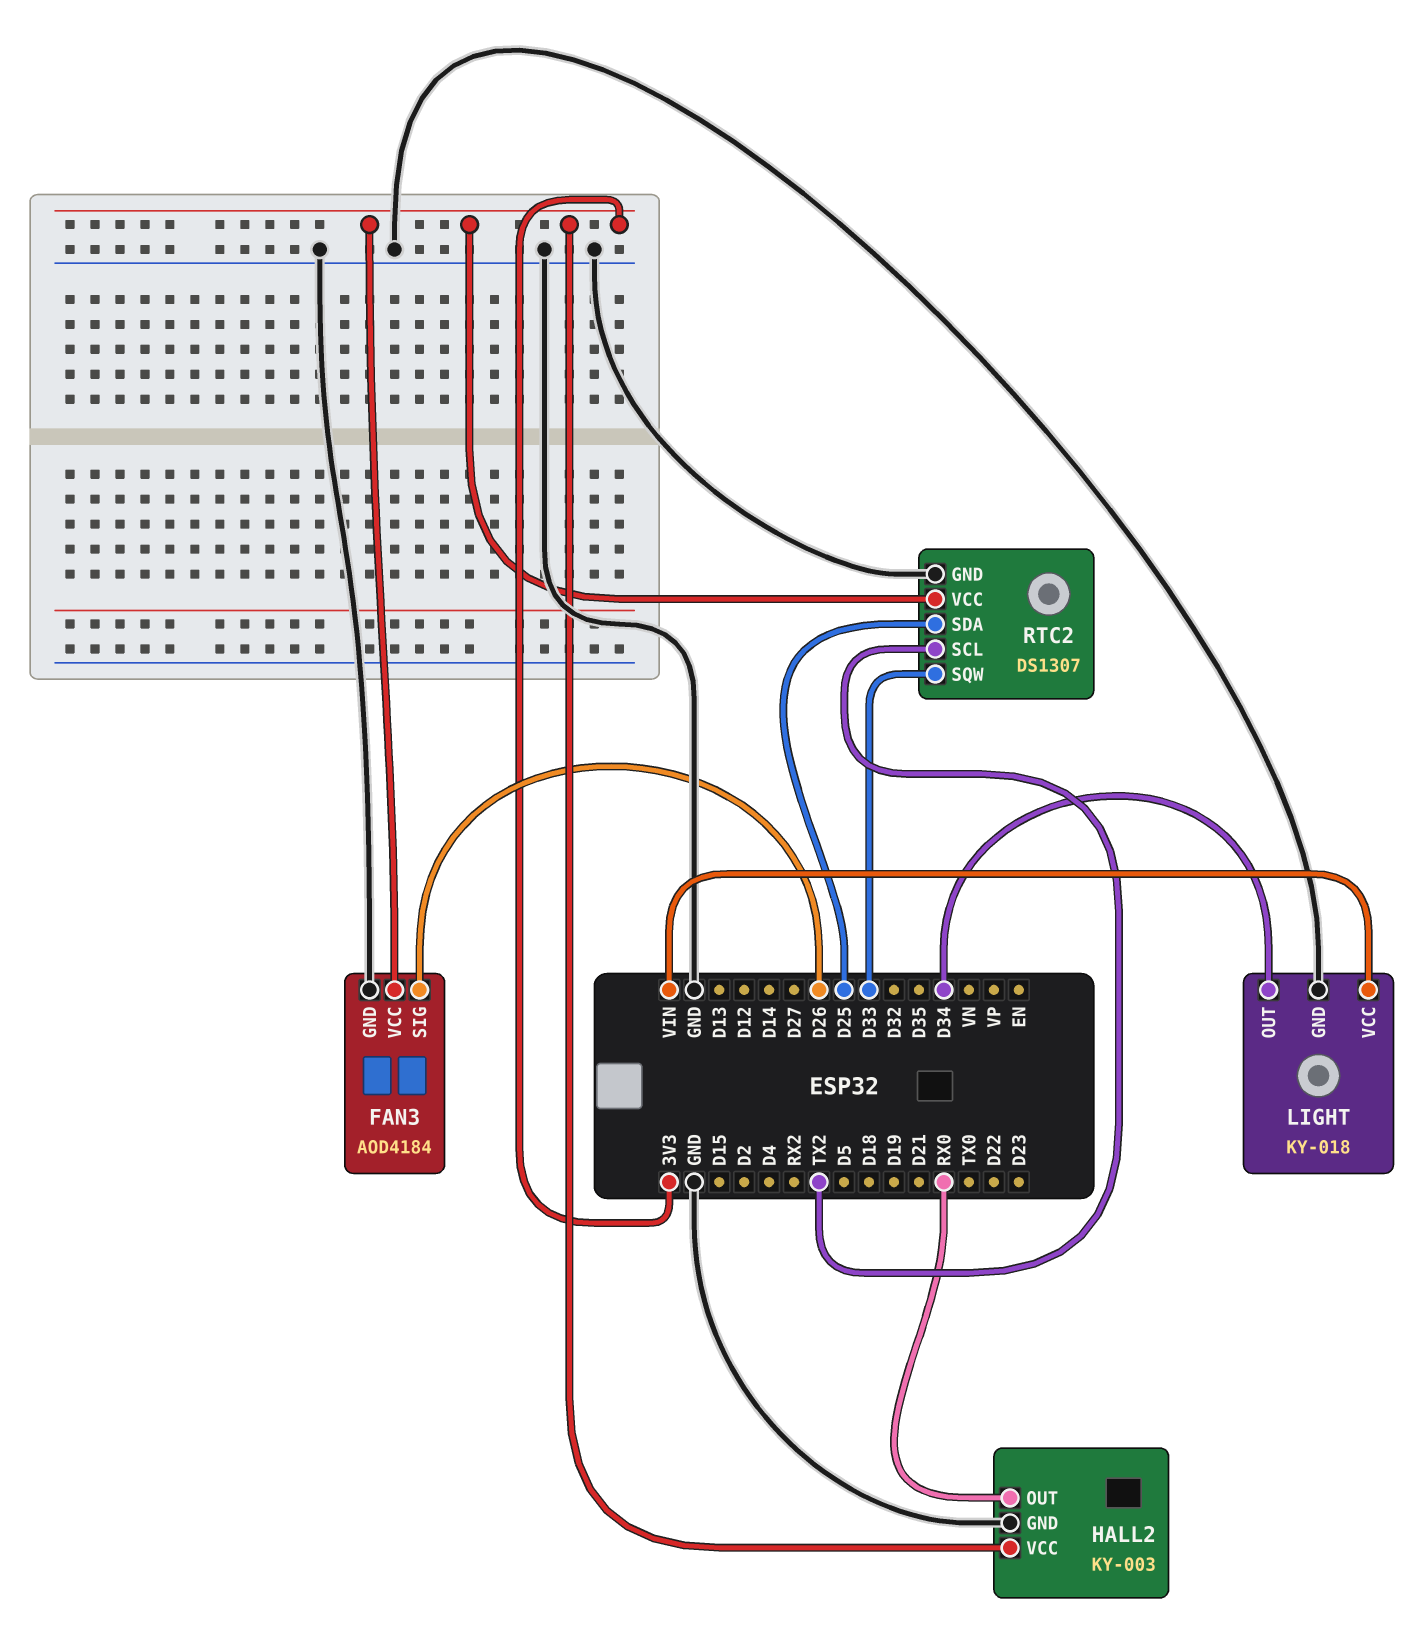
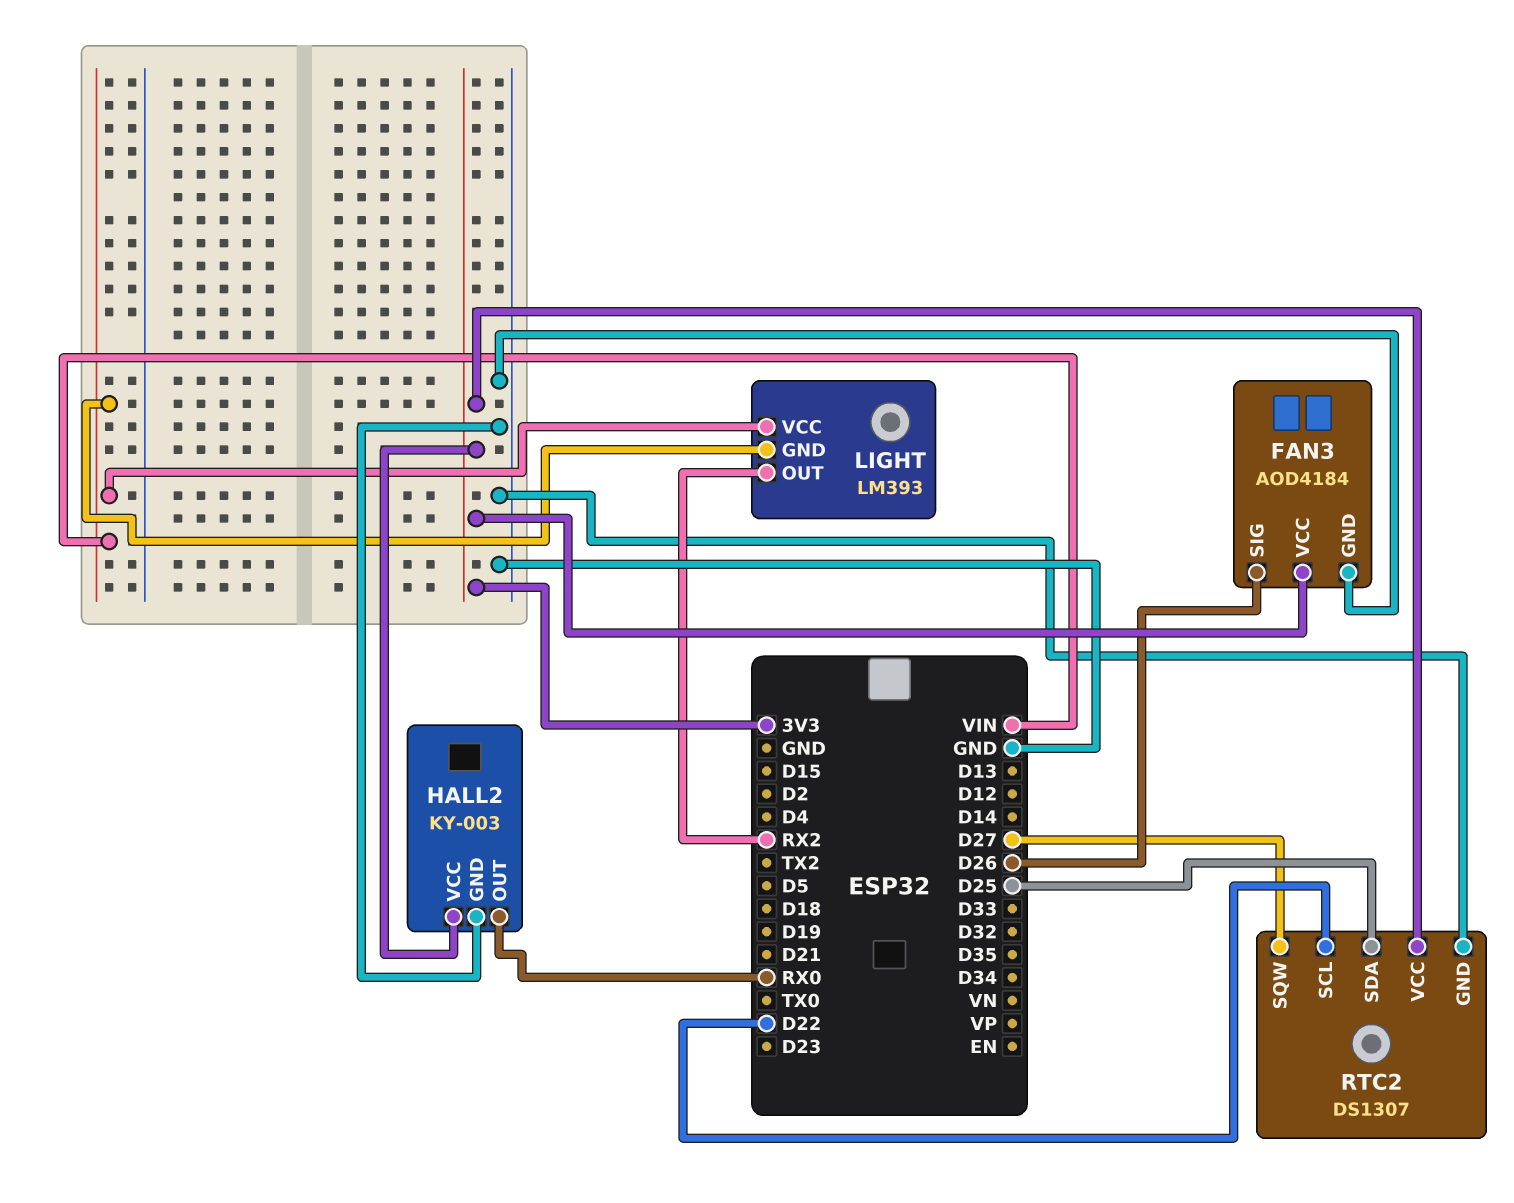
LIGHT: KY-018 -> LM393
LIGHT pin GND: GND -> VIN
LIGHT pin OUT: D34 -> RX2
RTC2 pin SCL: TX2 -> D22
RTC2 pin SQW: D33 -> D27

